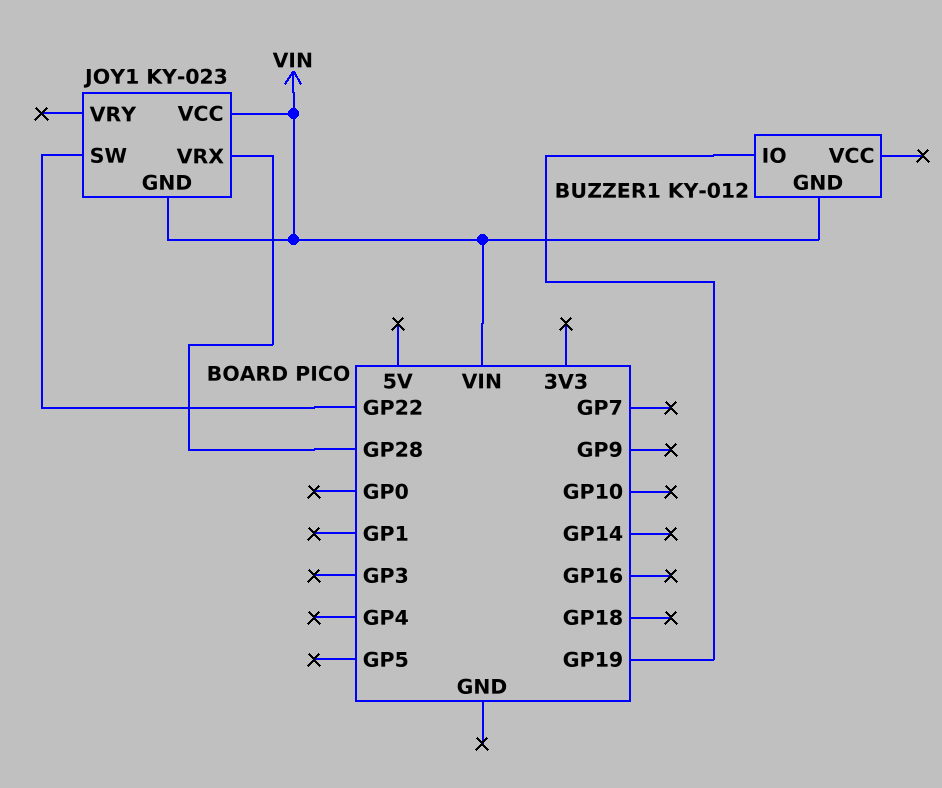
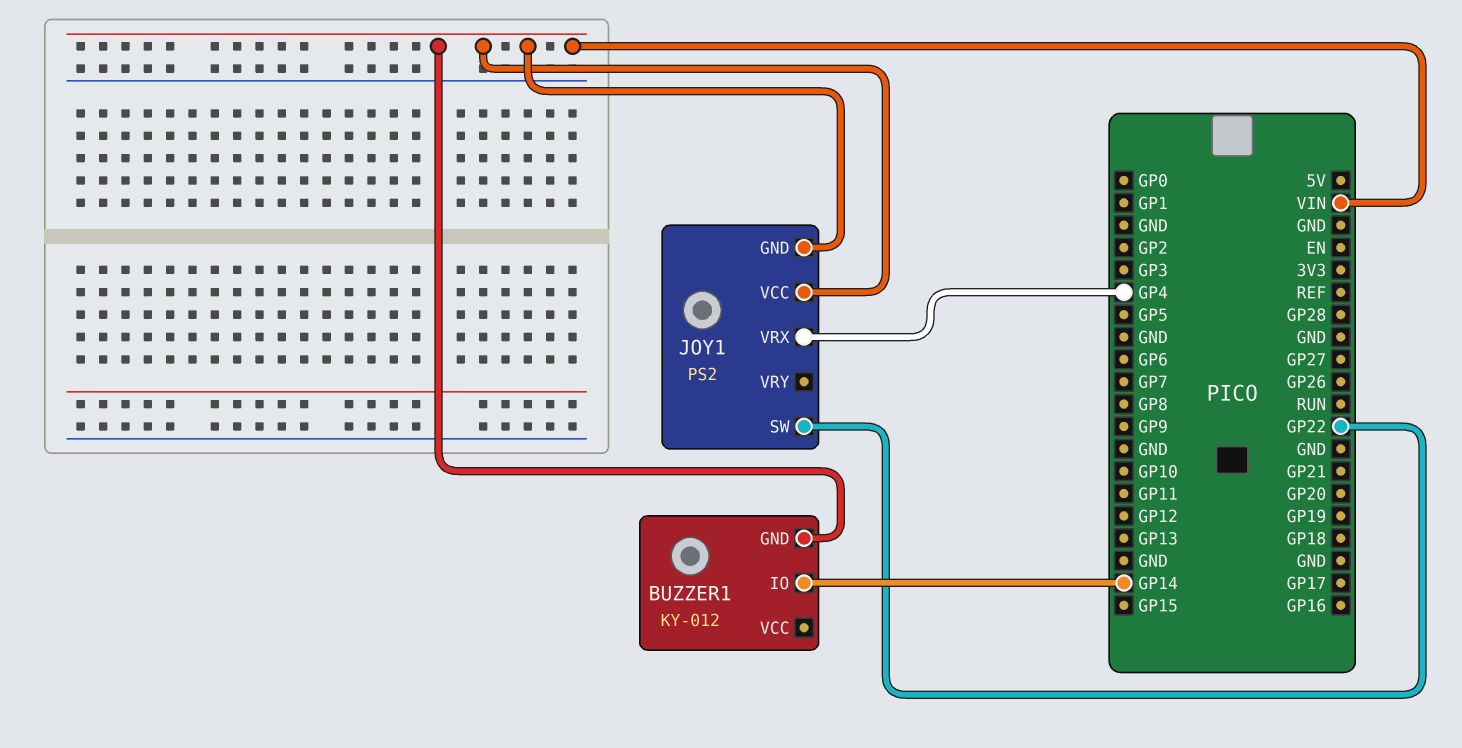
BUZZER1 pin IO: GP19 -> GP14
JOY1: KY-023 -> PS2
JOY1 pin VRX: GP28 -> GP4

